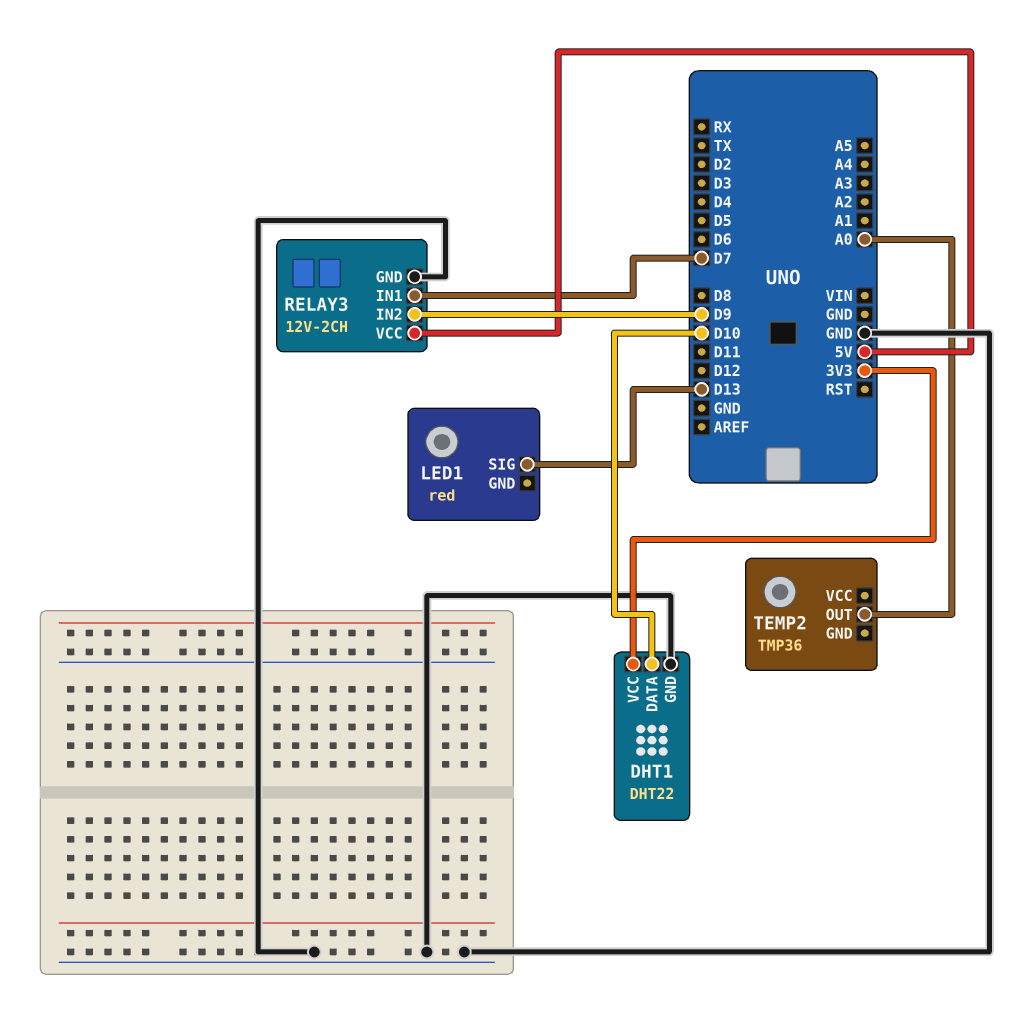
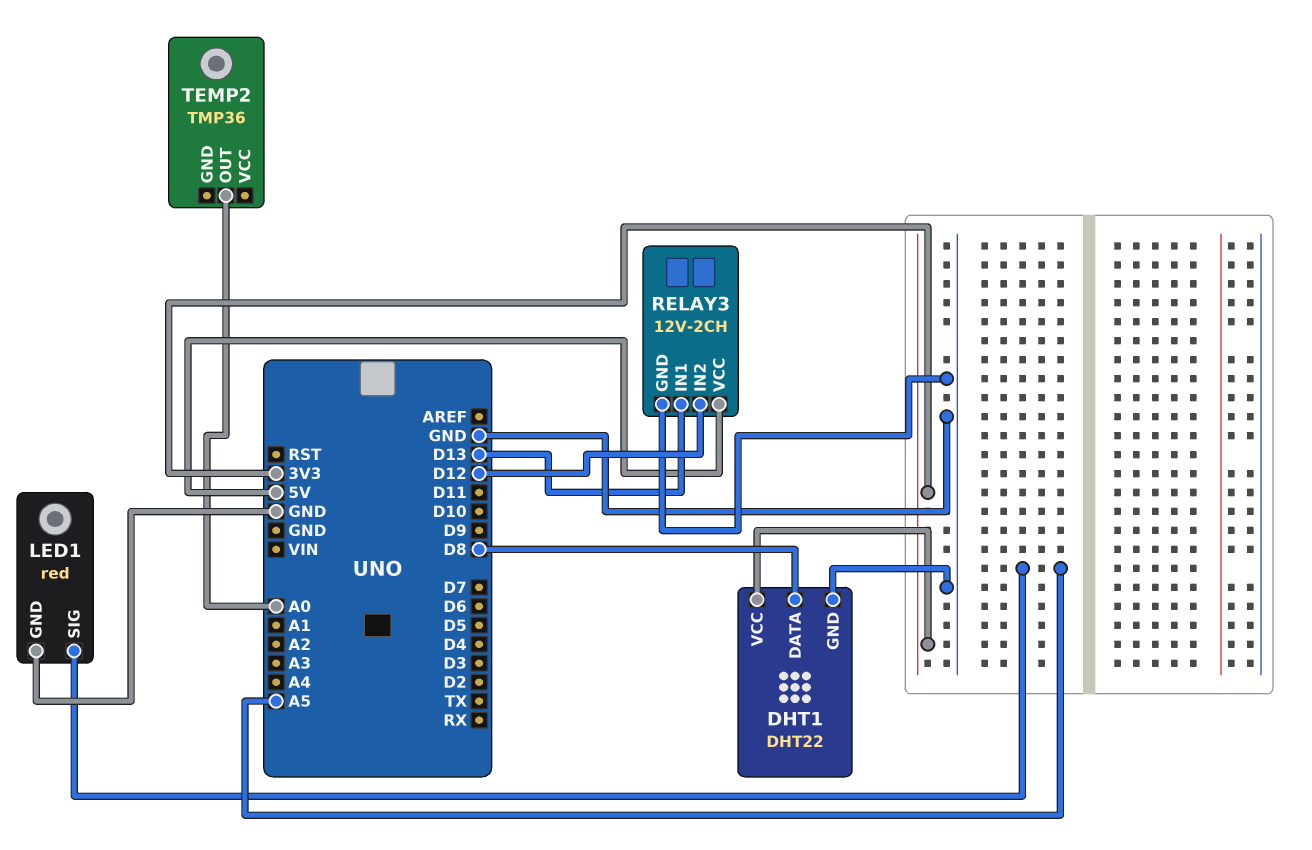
DHT1 pin DATA: D10 -> D8
LED1 pin GND: none -> GND
LED1 pin SIG: D13 -> A5
RELAY3 pin IN1: D7 -> D13
RELAY3 pin IN2: D9 -> D12

